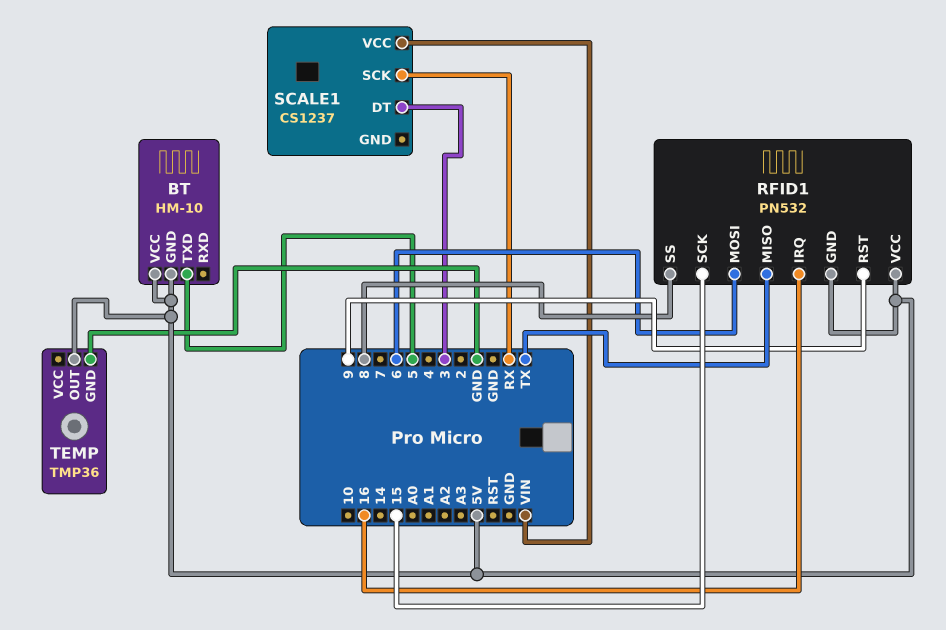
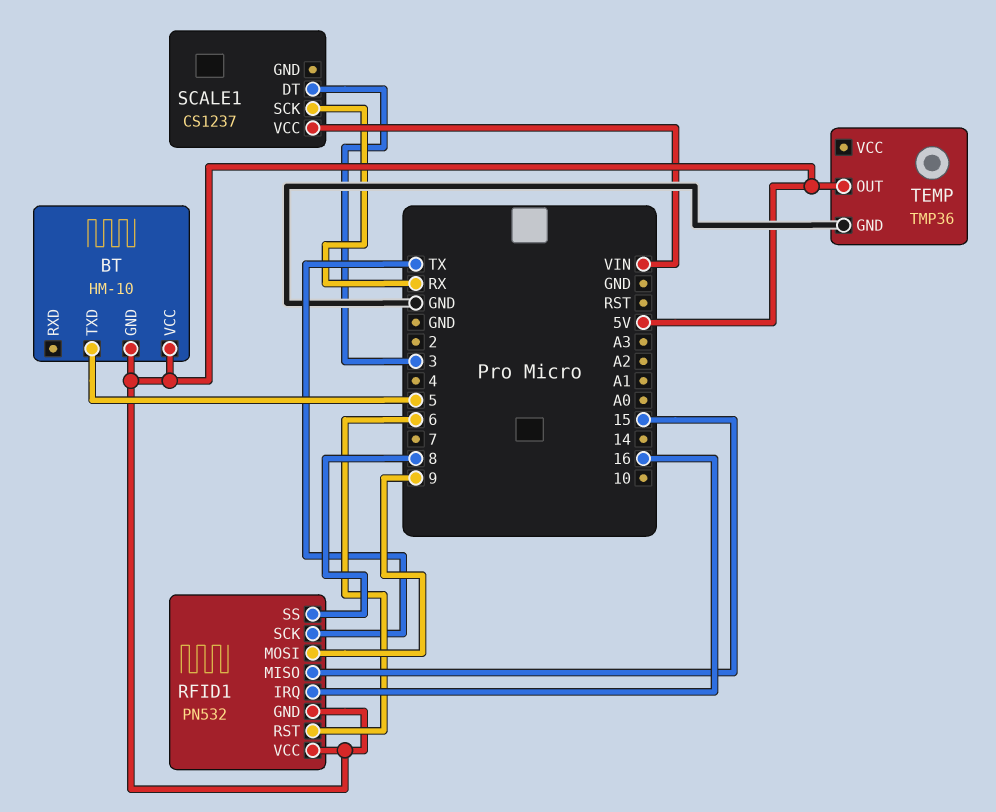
RFID1 pin MISO: TX -> 15
RFID1 pin MOSI: 6 -> 9
RFID1 pin RST: 9 -> 6
RFID1 pin SCK: 15 -> TX

